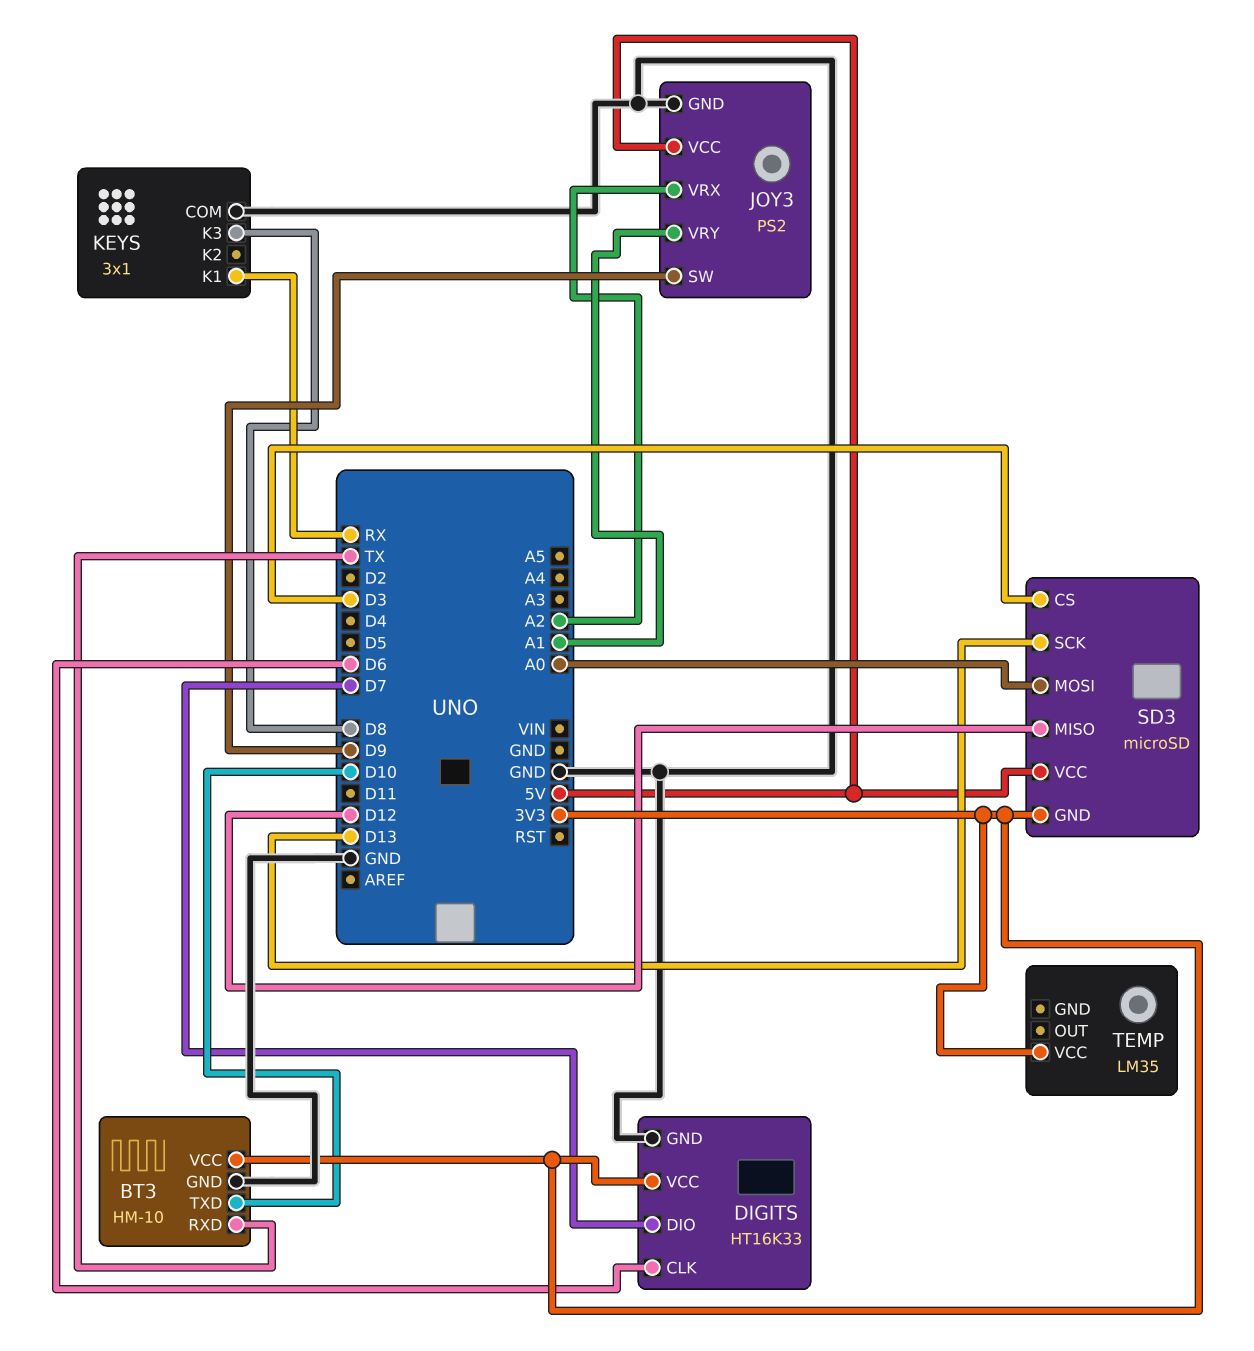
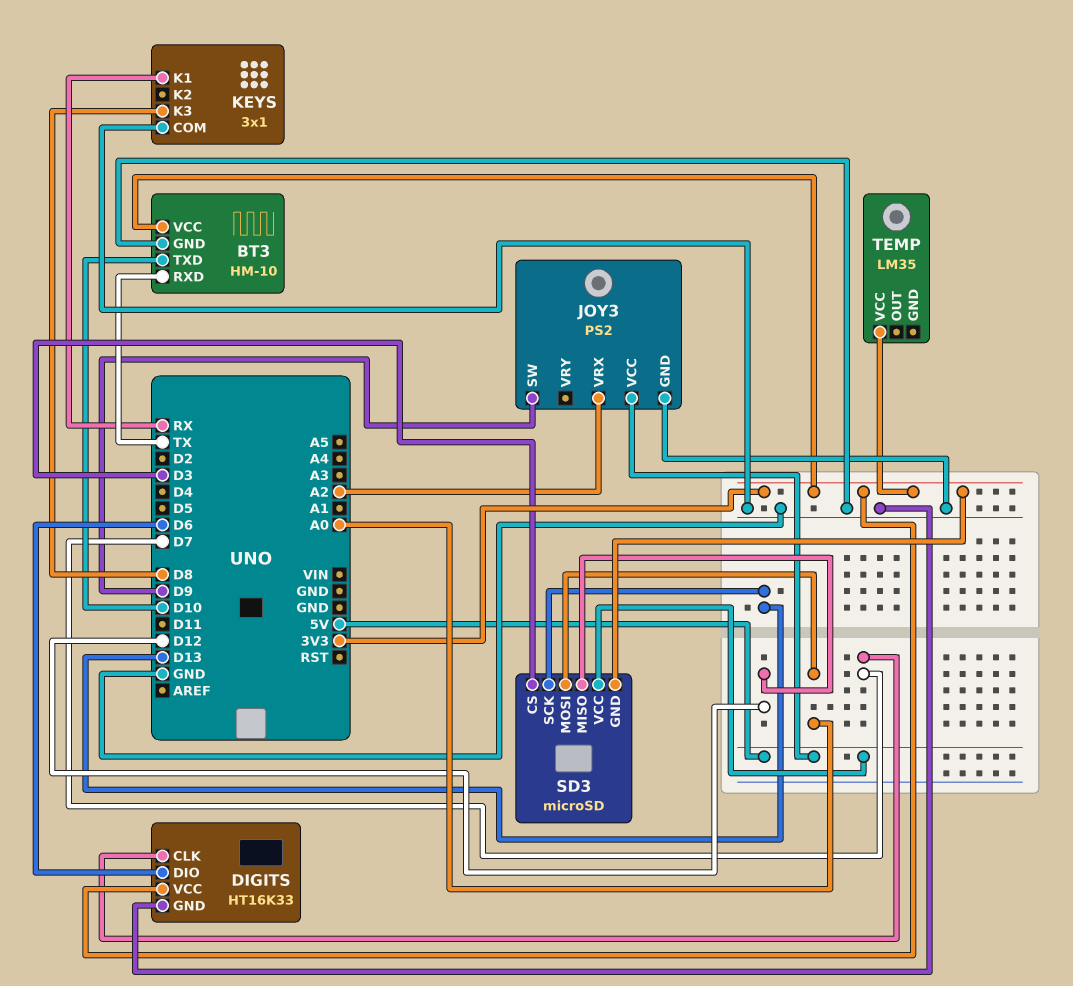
DIGITS pin CLK: D6 -> D7
DIGITS pin DIO: D7 -> D6
JOY3 pin VRY: A1 -> none

